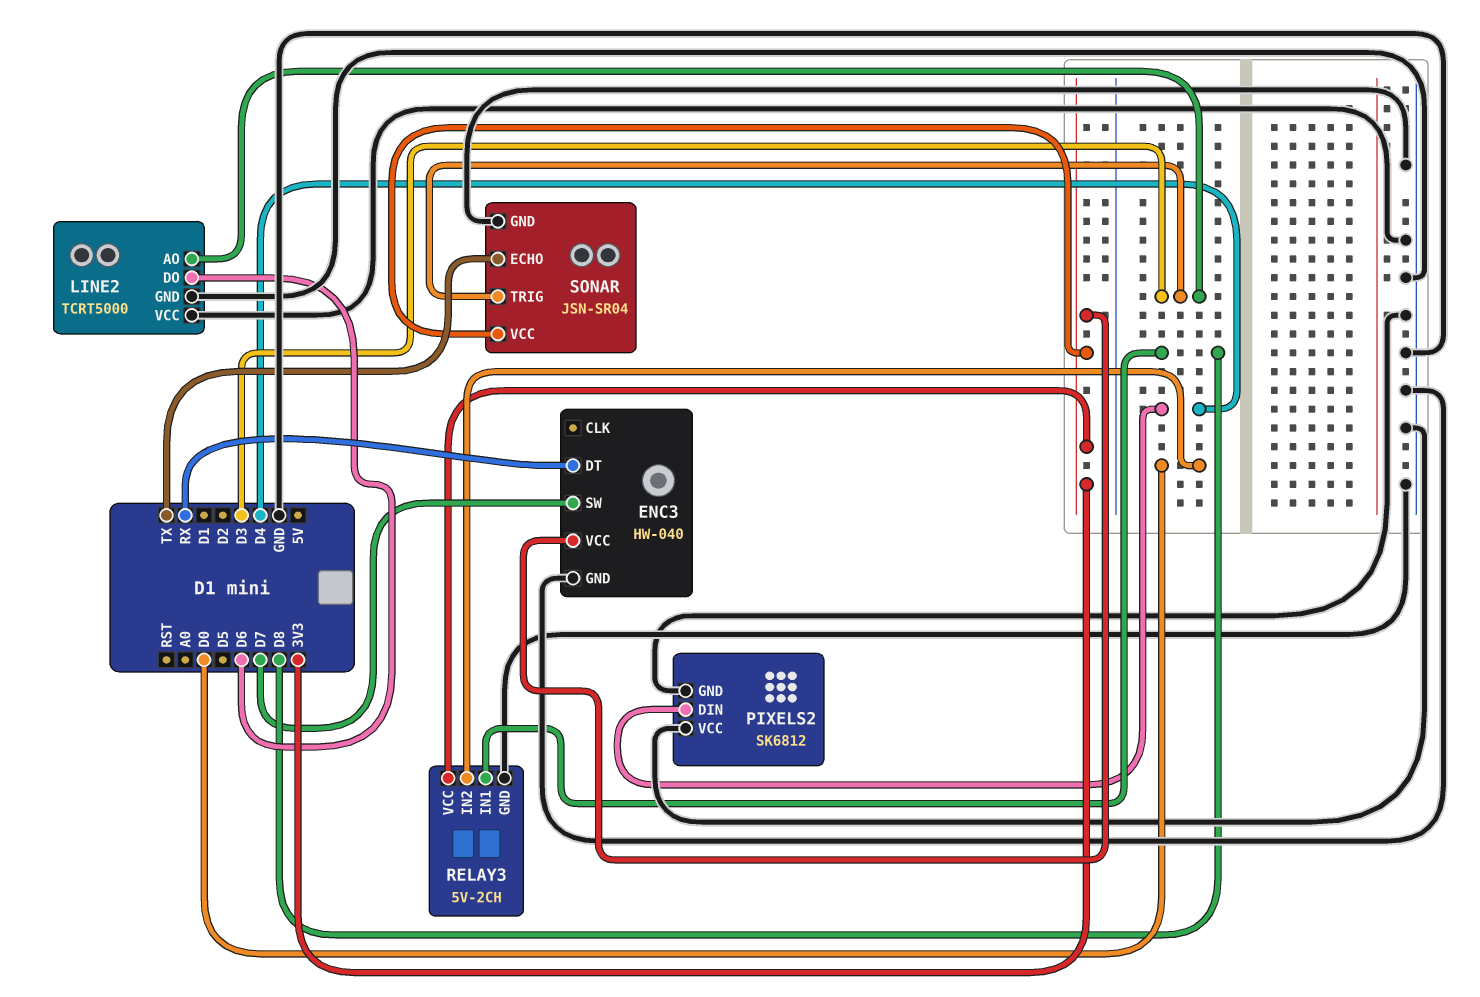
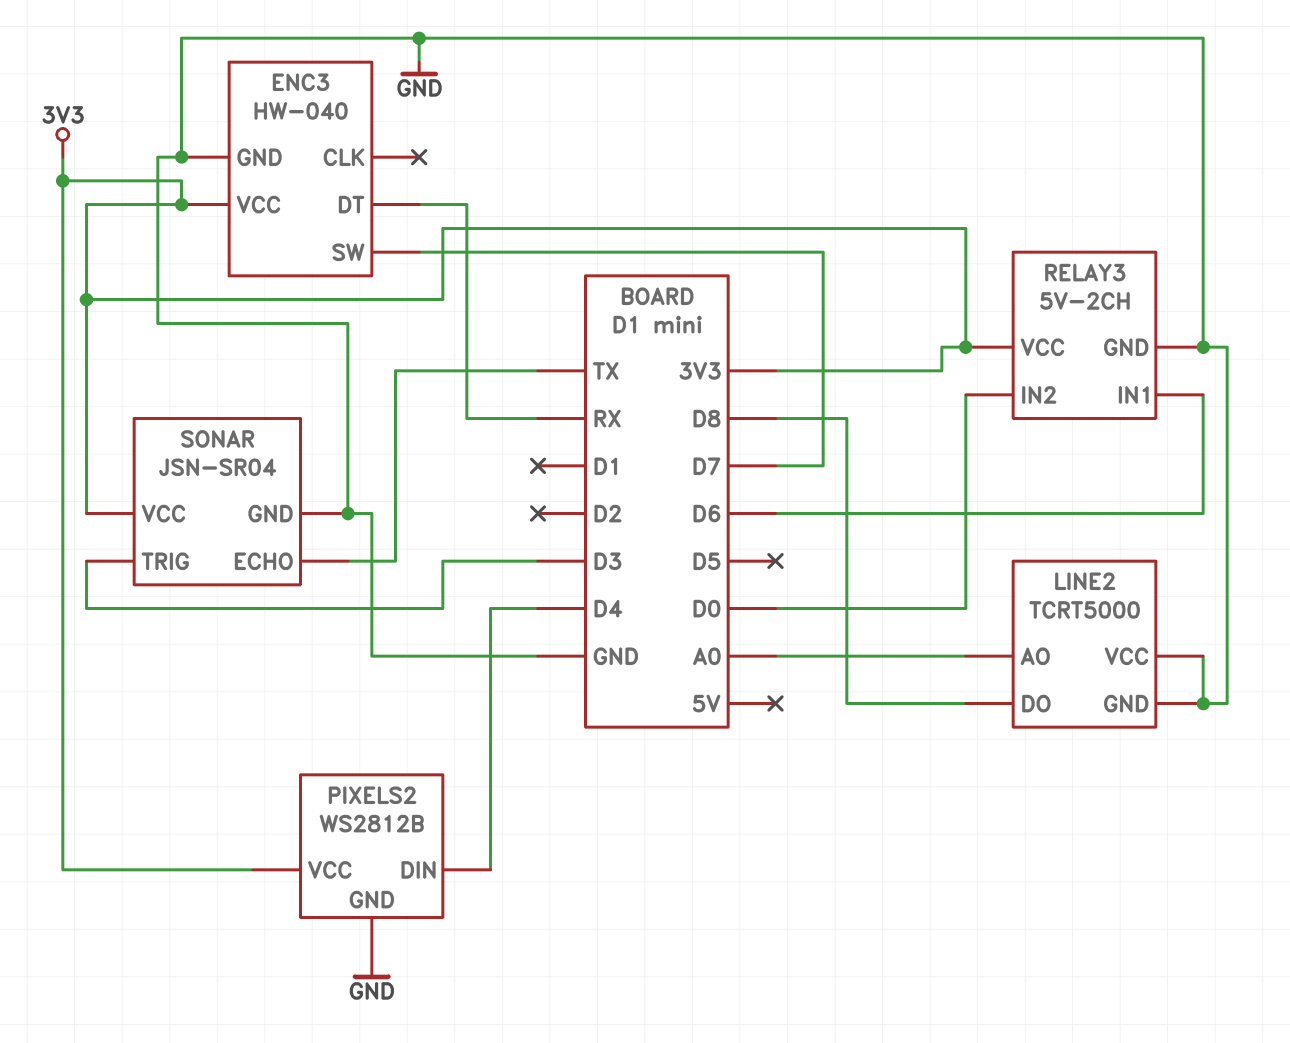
LINE2 pin AO: D3 -> A0
LINE2 pin DO: D6 -> D8
PIXELS2: SK6812 -> WS2812B
PIXELS2 pin VCC: GND -> 3V3
RELAY3 pin IN1: D8 -> D6

